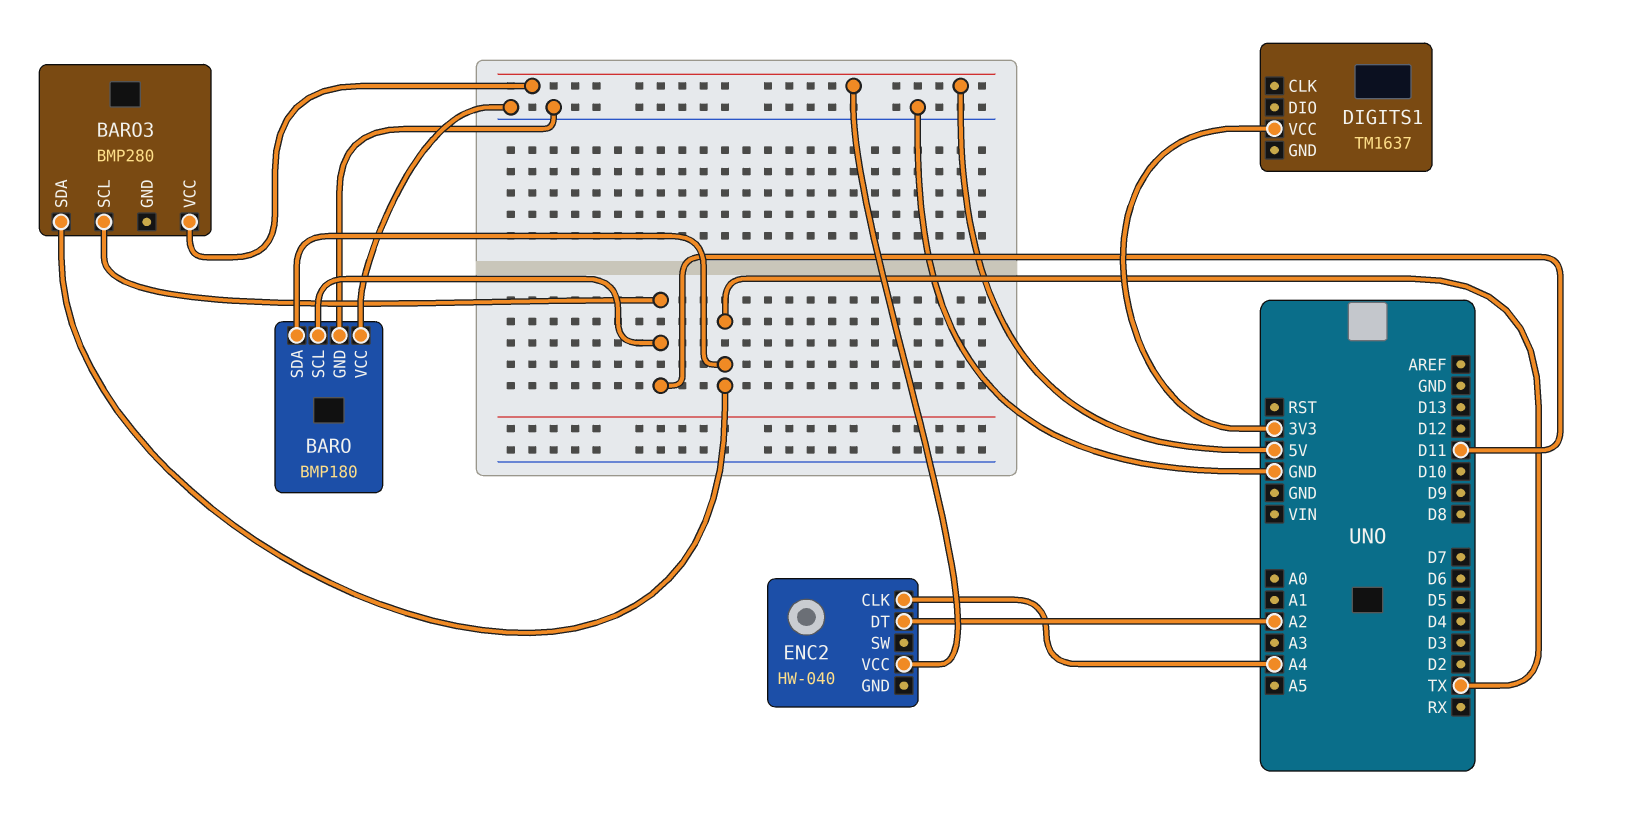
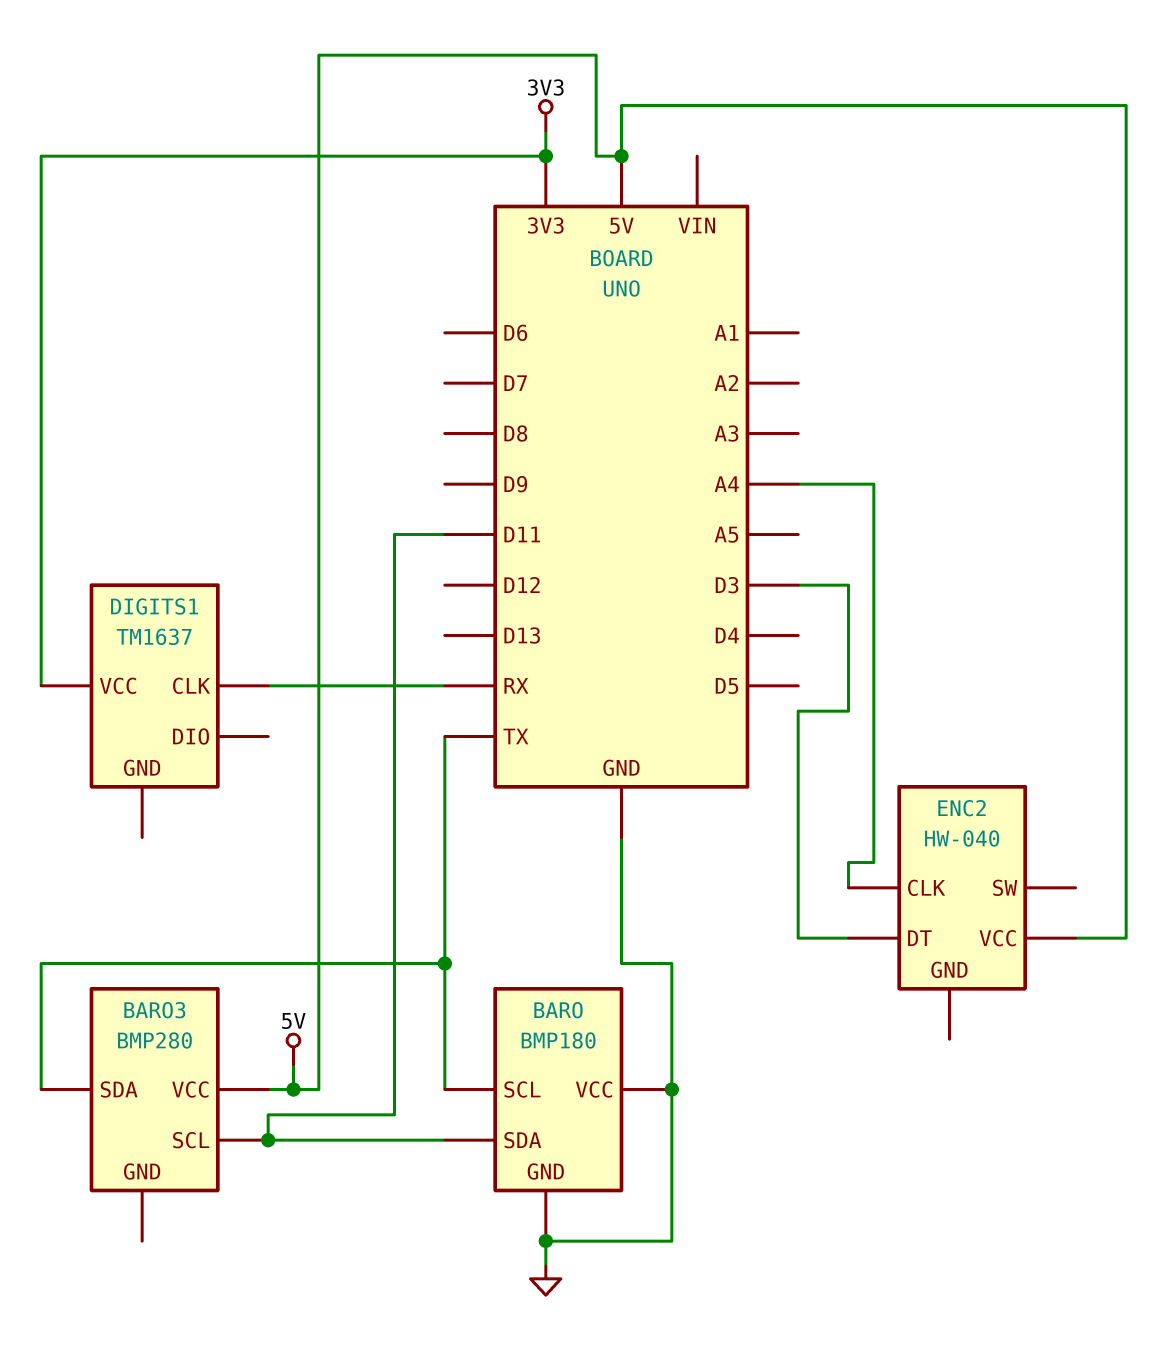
BARO pin SCL: D11 -> TX
BARO pin SDA: TX -> D11
DIGITS1 pin CLK: none -> RX
ENC2 pin DT: A2 -> D3

